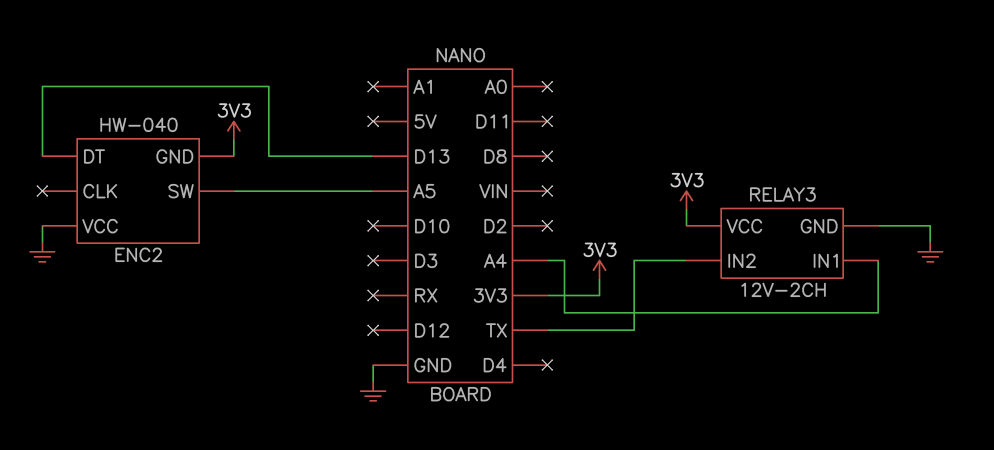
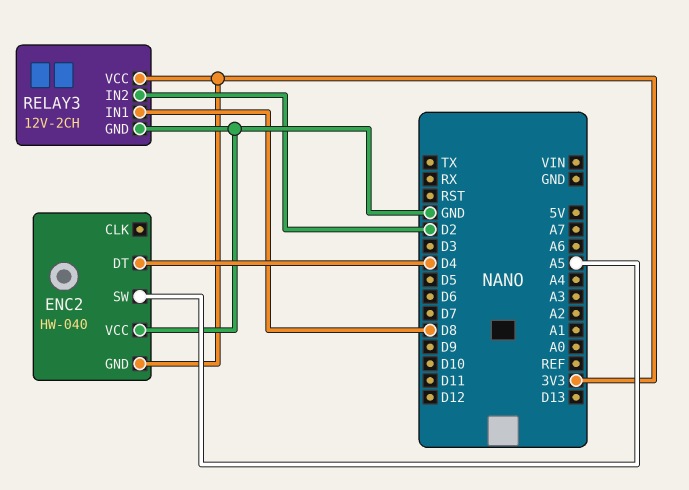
ENC2 pin DT: D13 -> D4
RELAY3 pin IN1: A4 -> D8
RELAY3 pin IN2: TX -> D2

